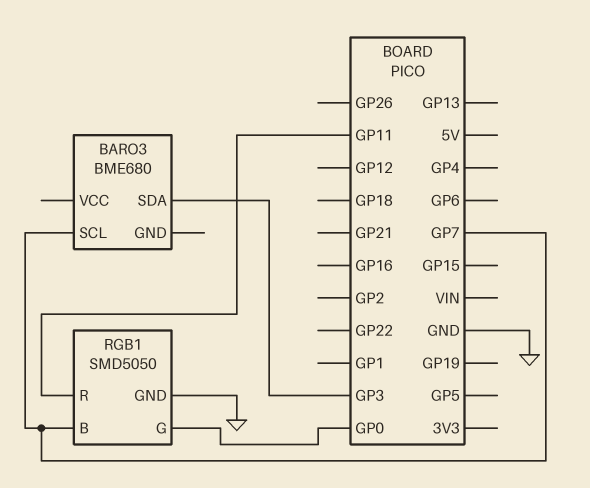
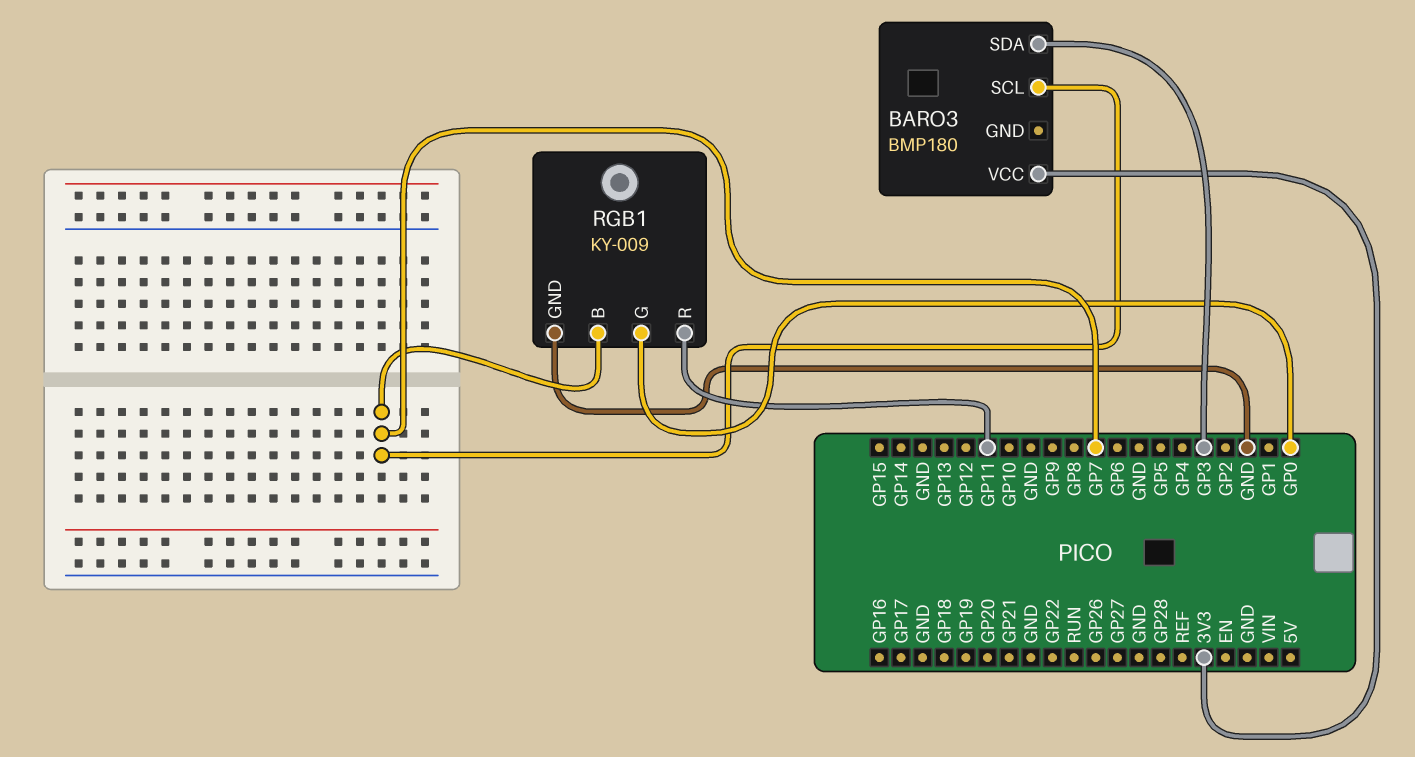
BARO3: BME680 -> BMP180
BARO3 pin VCC: none -> 3V3
RGB1: SMD5050 -> KY-009

